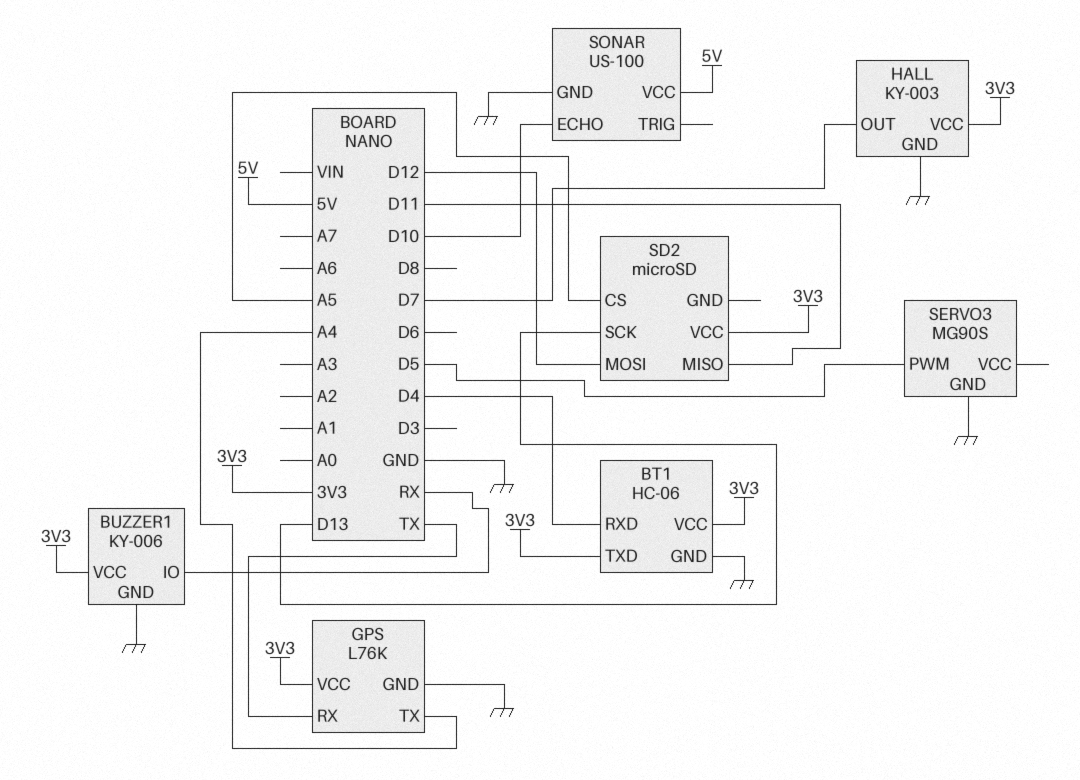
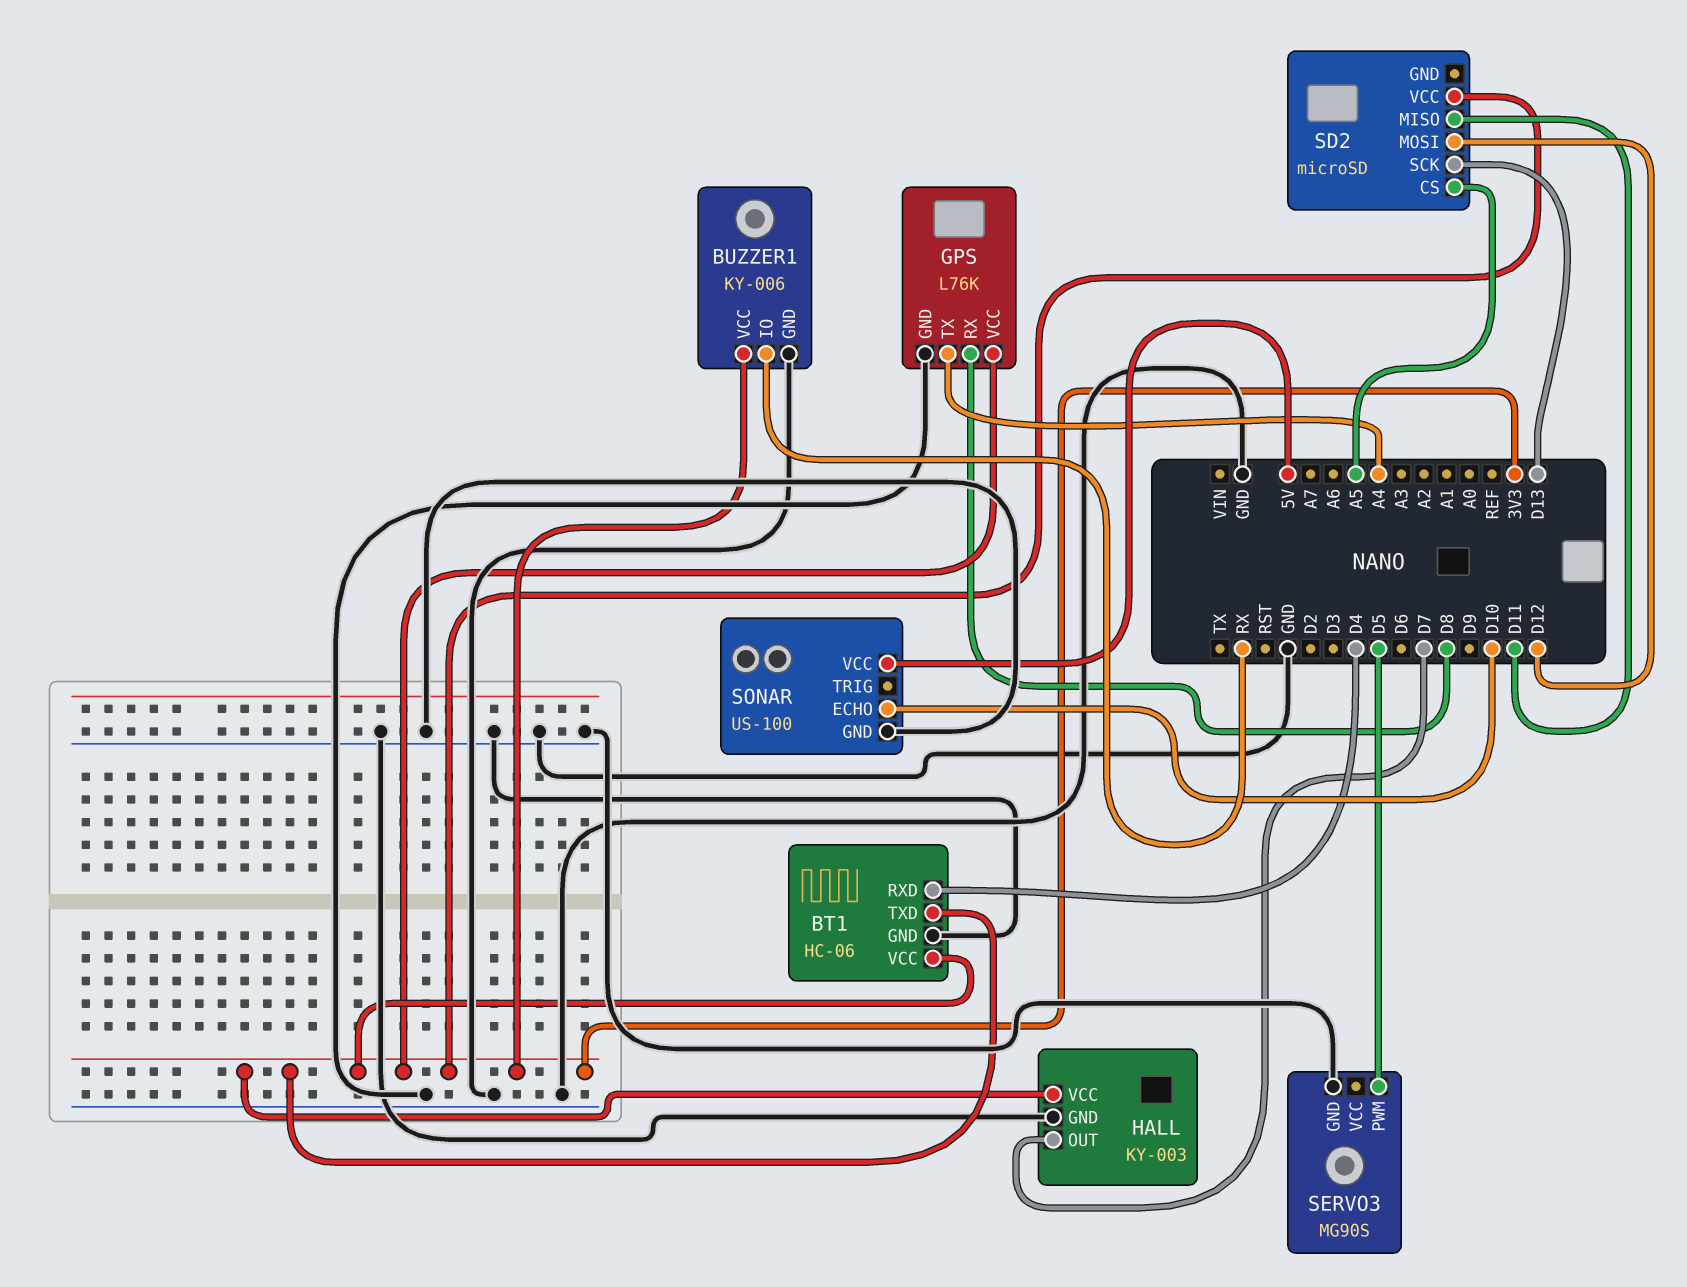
GPS pin RX: TX -> D8

